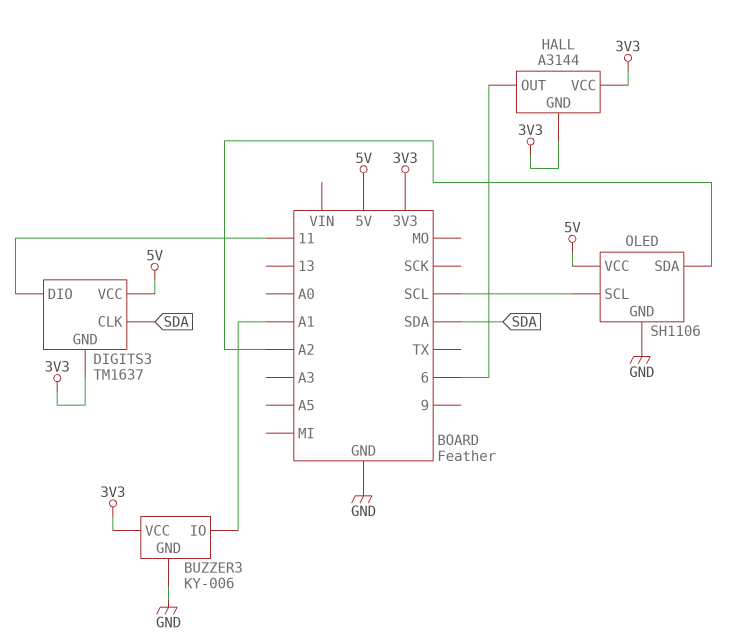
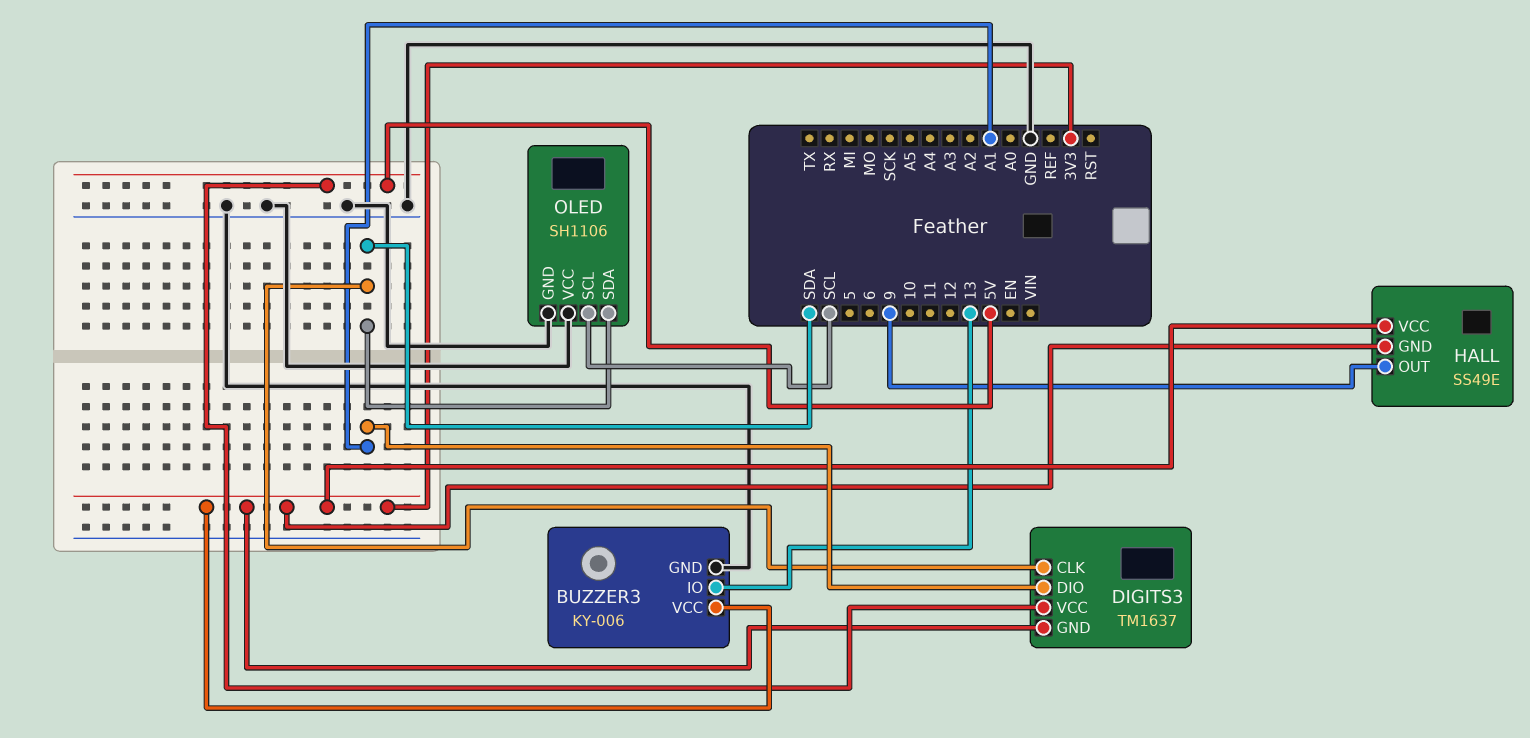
BUZZER3 pin IO: A1 -> 13
DIGITS3 pin DIO: 11 -> A1
HALL: A3144 -> SS49E
HALL pin OUT: 6 -> 9
OLED pin SDA: A2 -> SDA
OLED pin VCC: 5V -> GND

